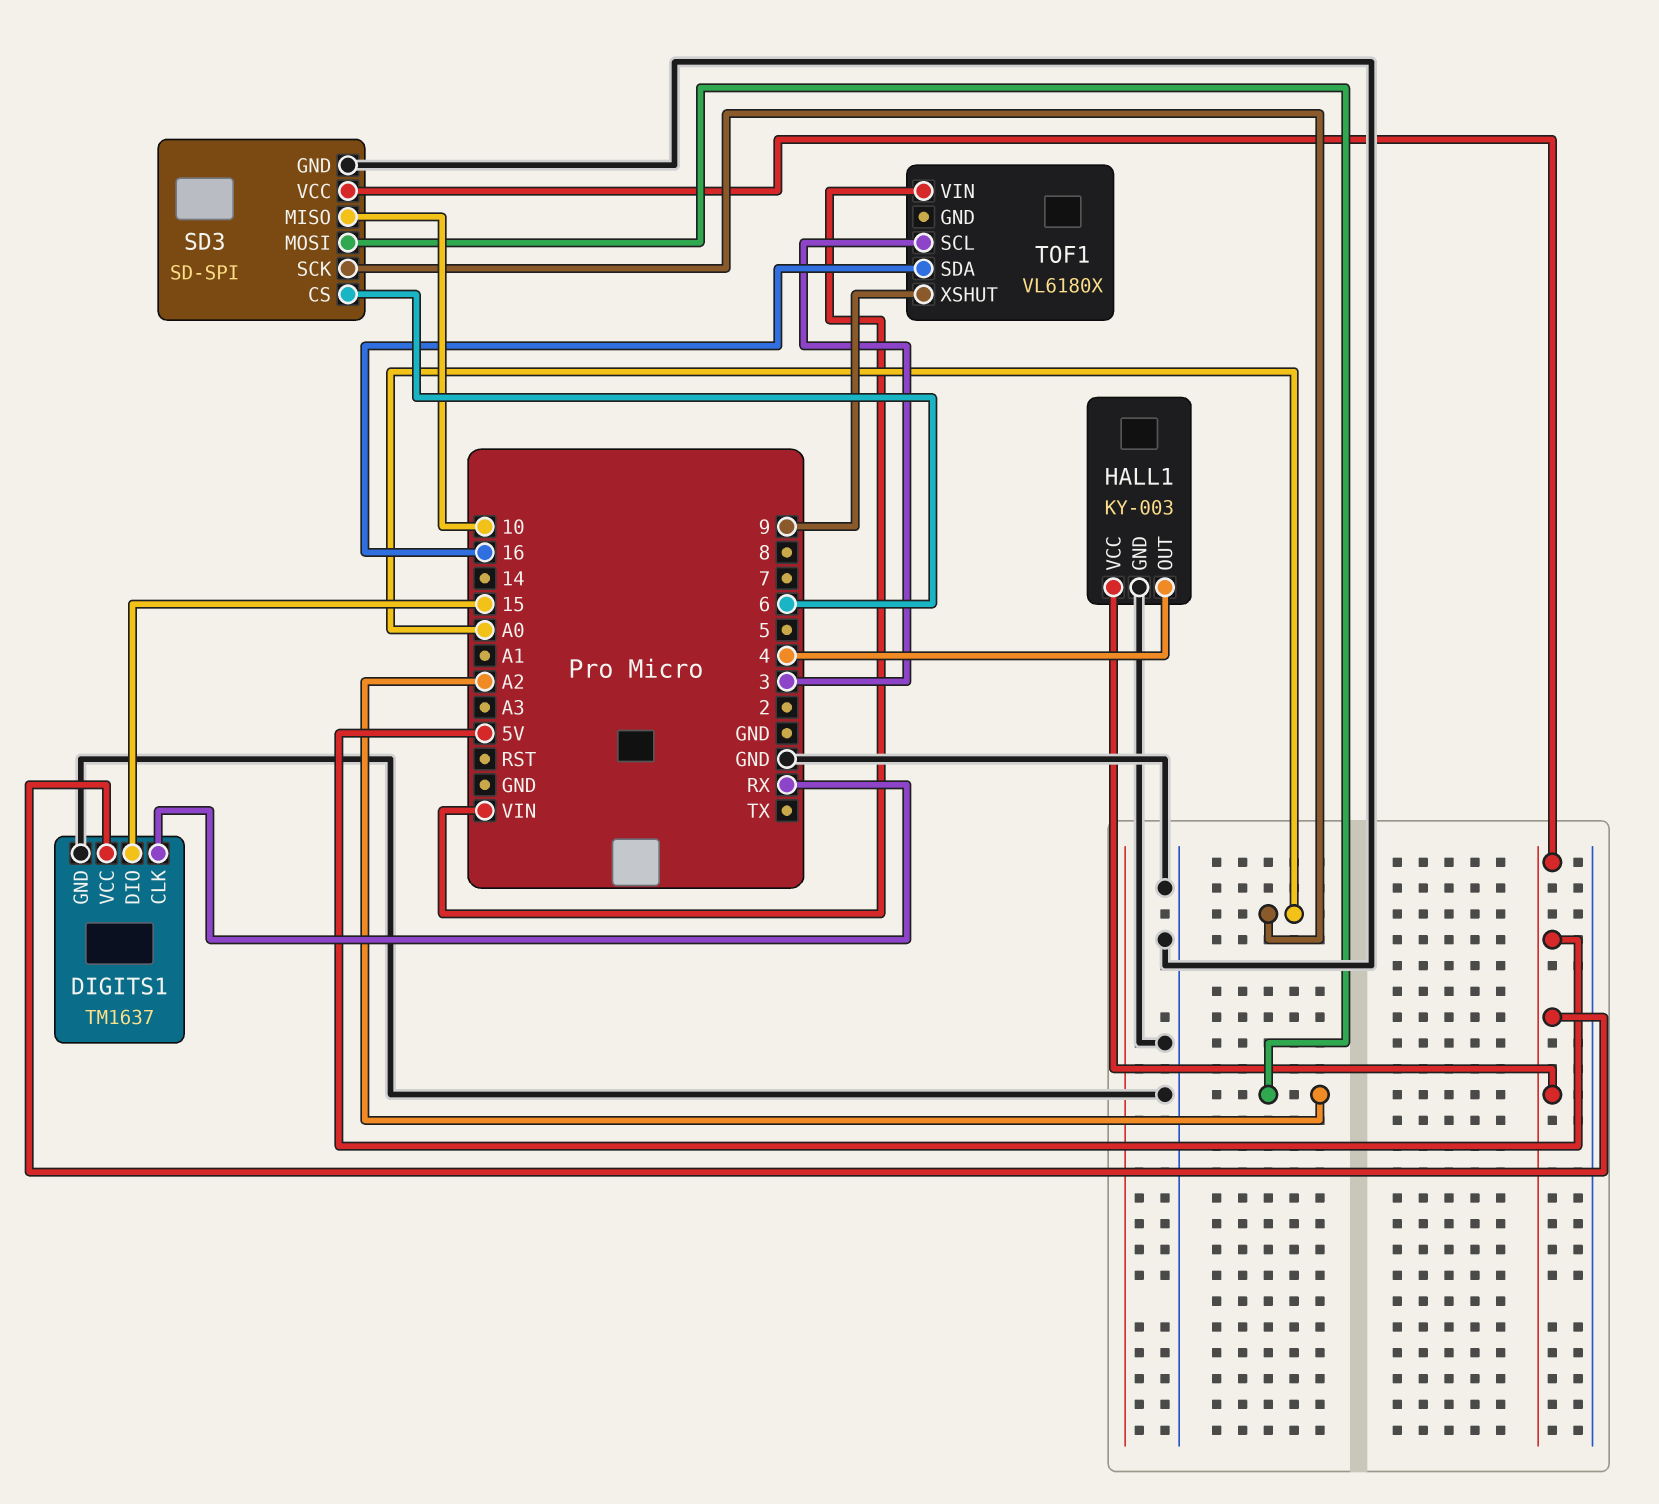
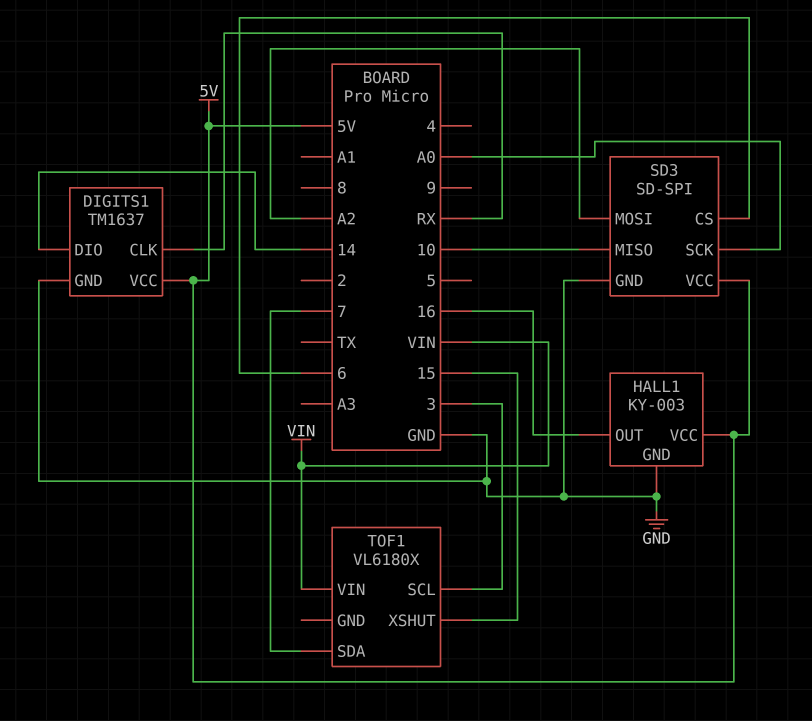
DIGITS1 pin DIO: 15 -> 14
HALL1 pin OUT: 4 -> 16
TOF1 pin SDA: 16 -> 7
TOF1 pin XSHUT: 9 -> 15

